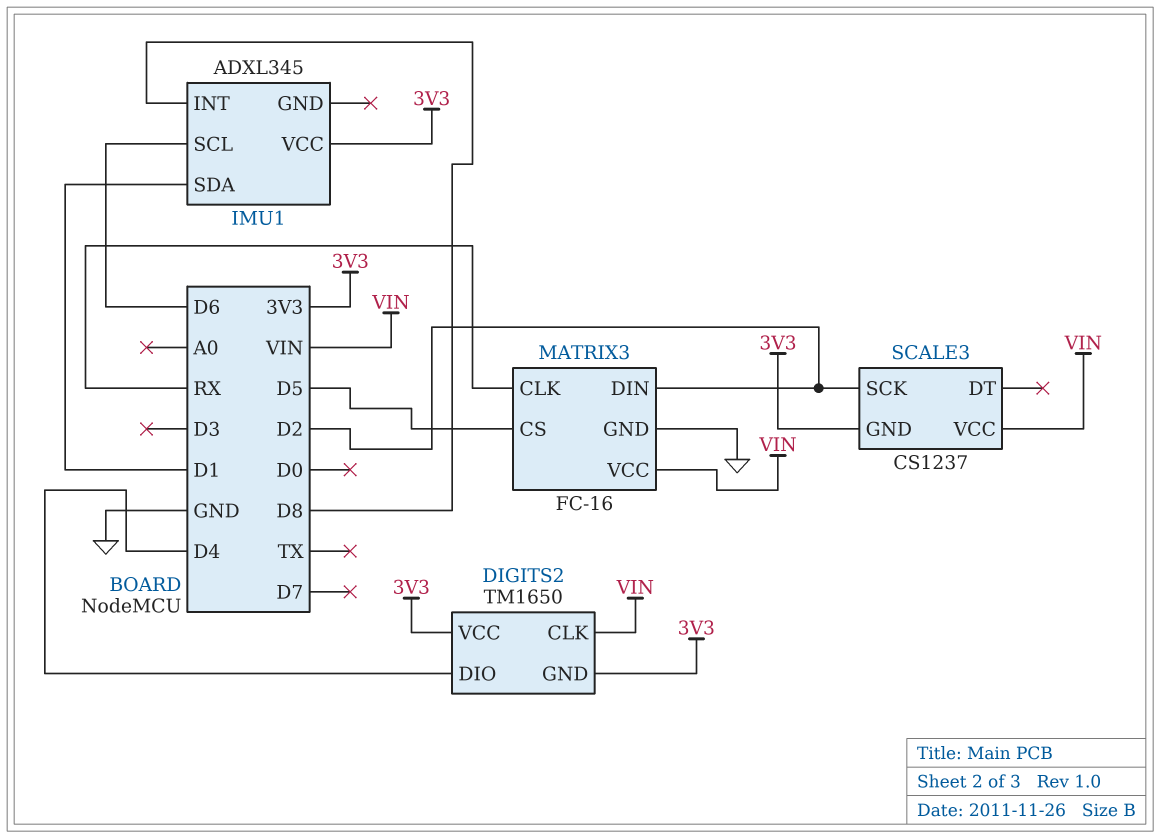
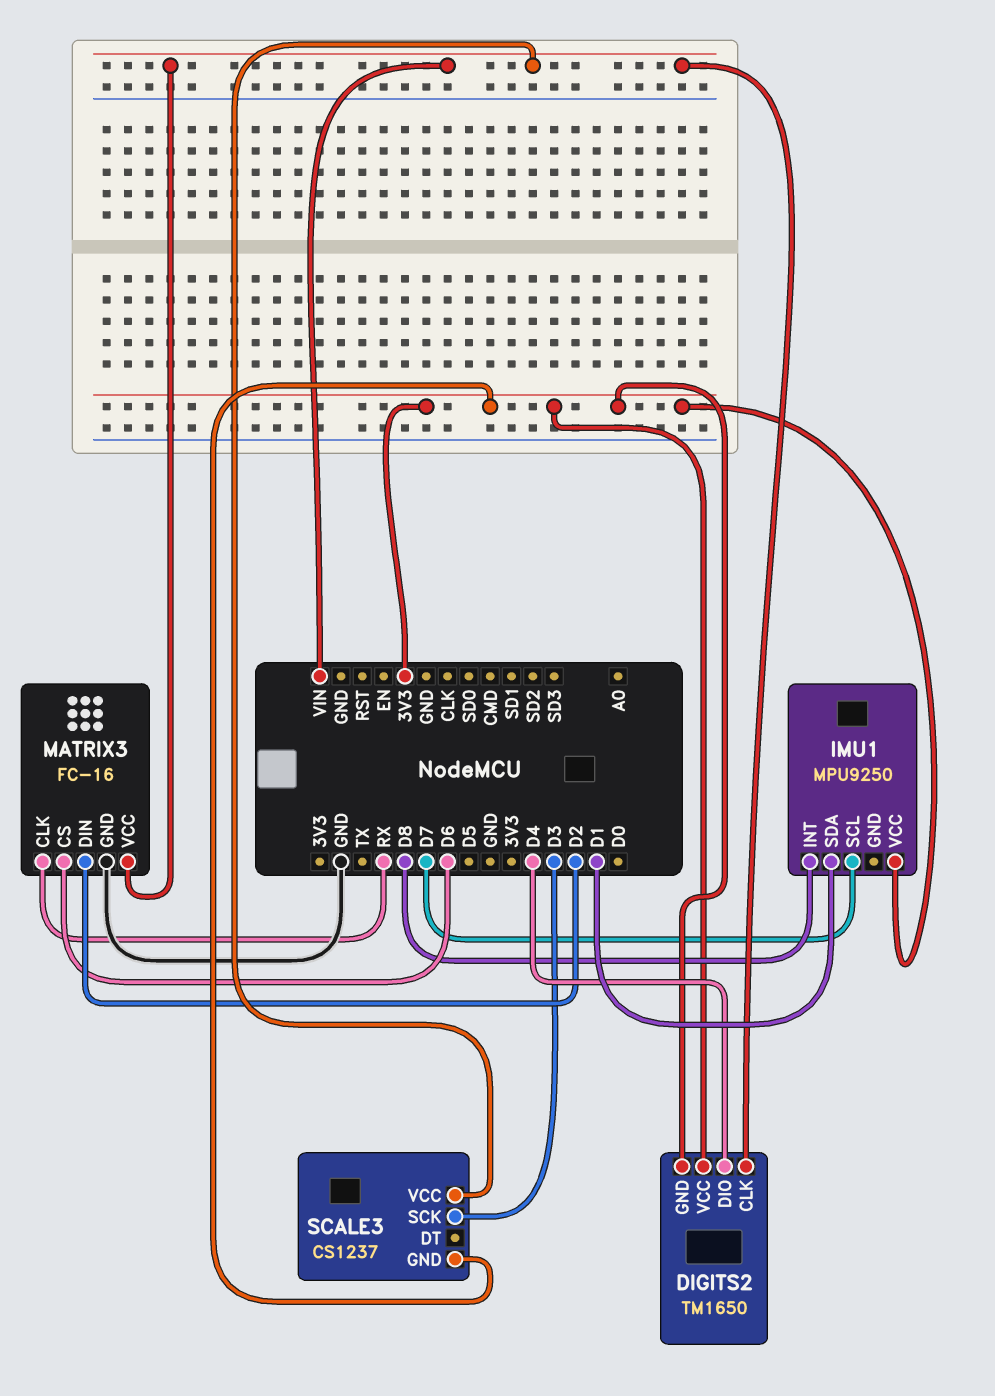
IMU1: ADXL345 -> MPU9250
IMU1 pin SCL: D6 -> D7
MATRIX3 pin CS: D5 -> D6
SCALE3 pin SCK: D2 -> D3

